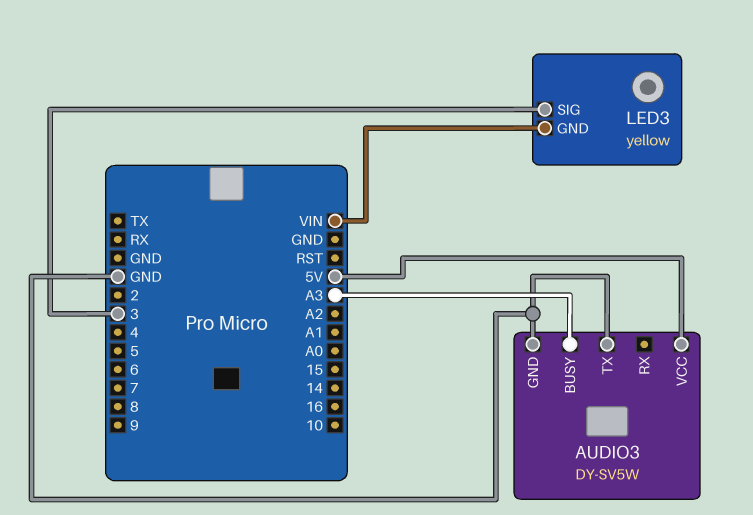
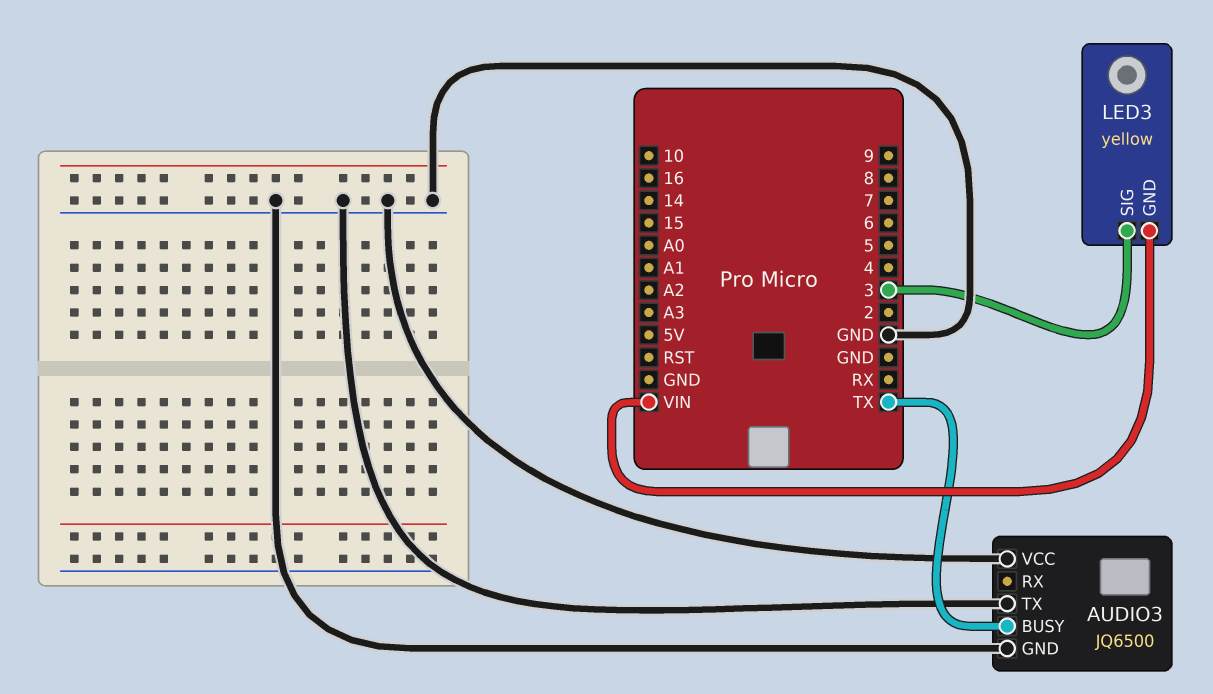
AUDIO3: DY-SV5W -> JQ6500
AUDIO3 pin BUSY: A3 -> TX
AUDIO3 pin VCC: 5V -> GND

